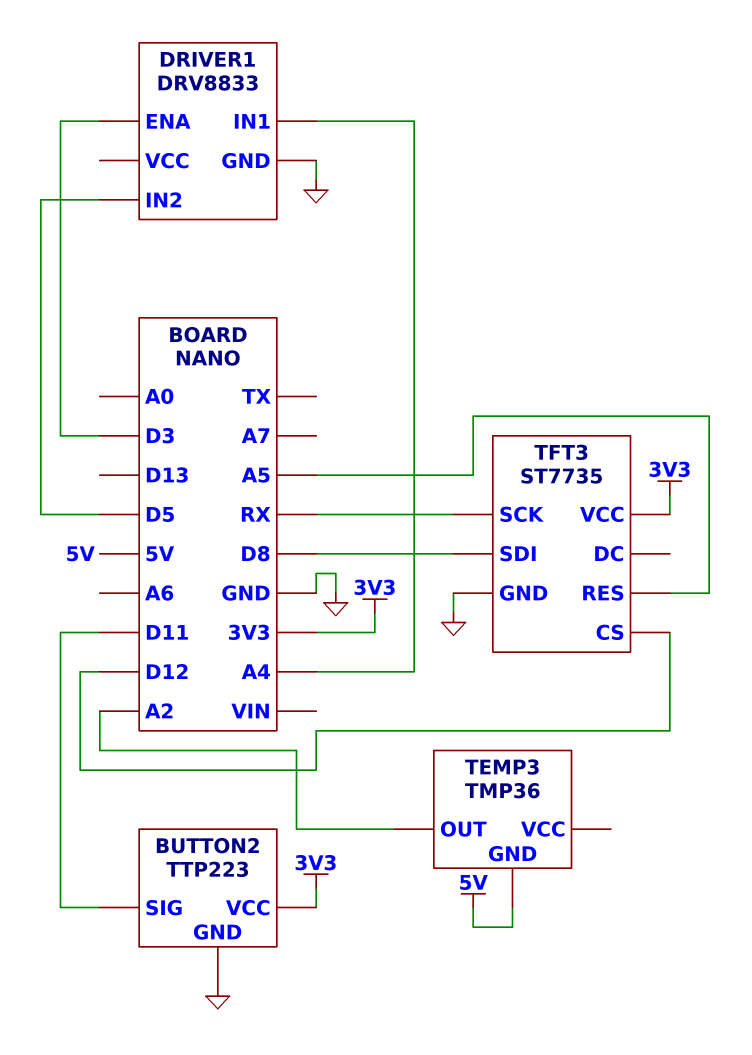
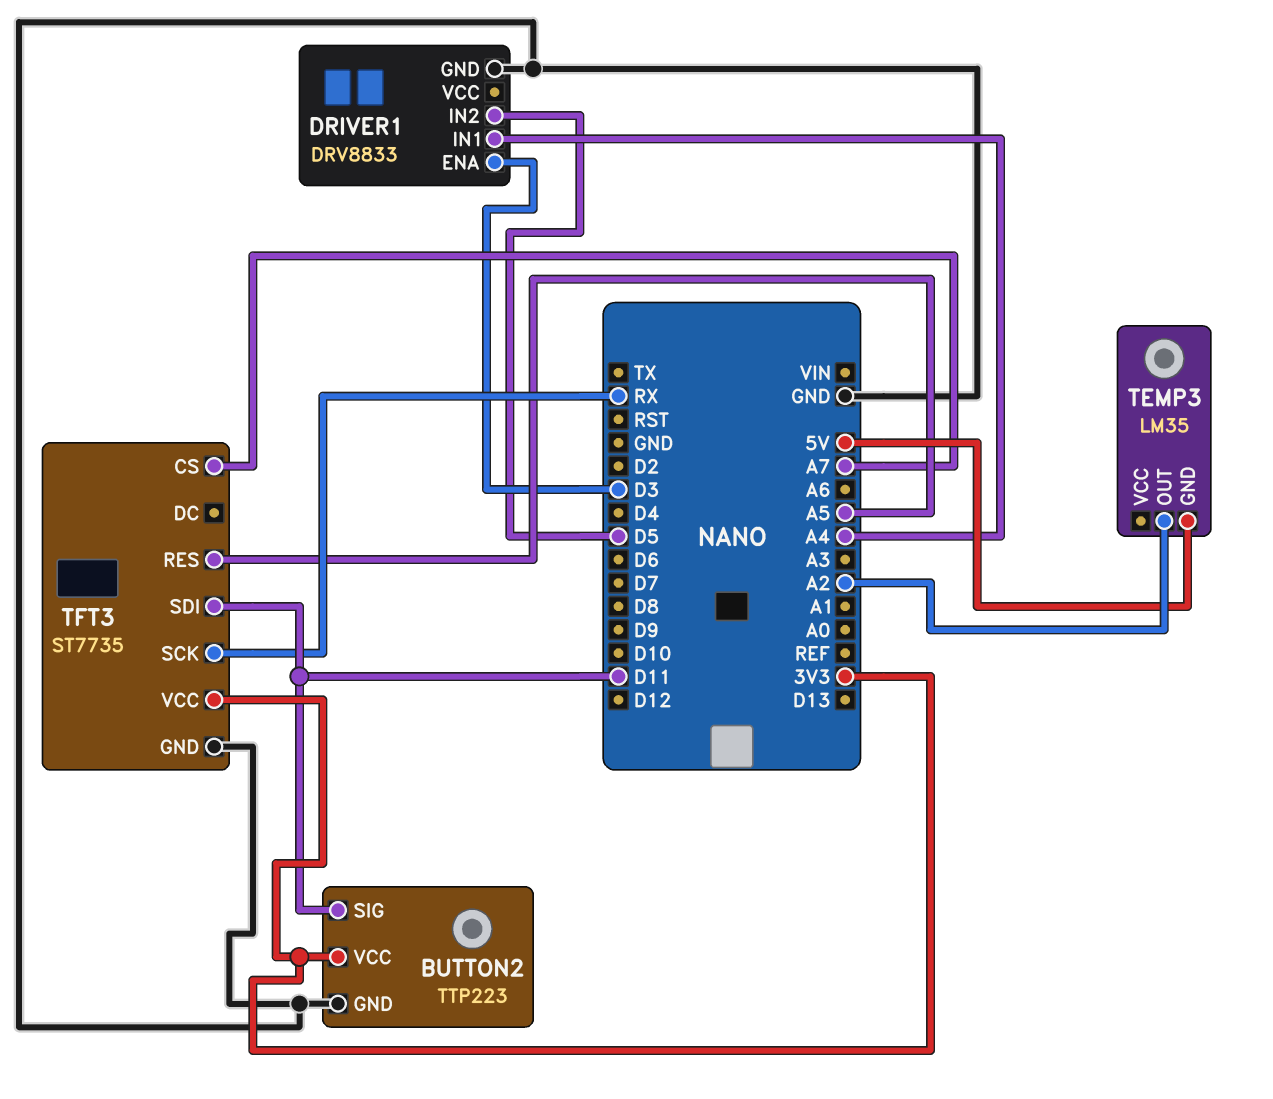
TEMP3: TMP36 -> LM35
TFT3 pin CS: D12 -> A7
TFT3 pin SDI: D8 -> D11

